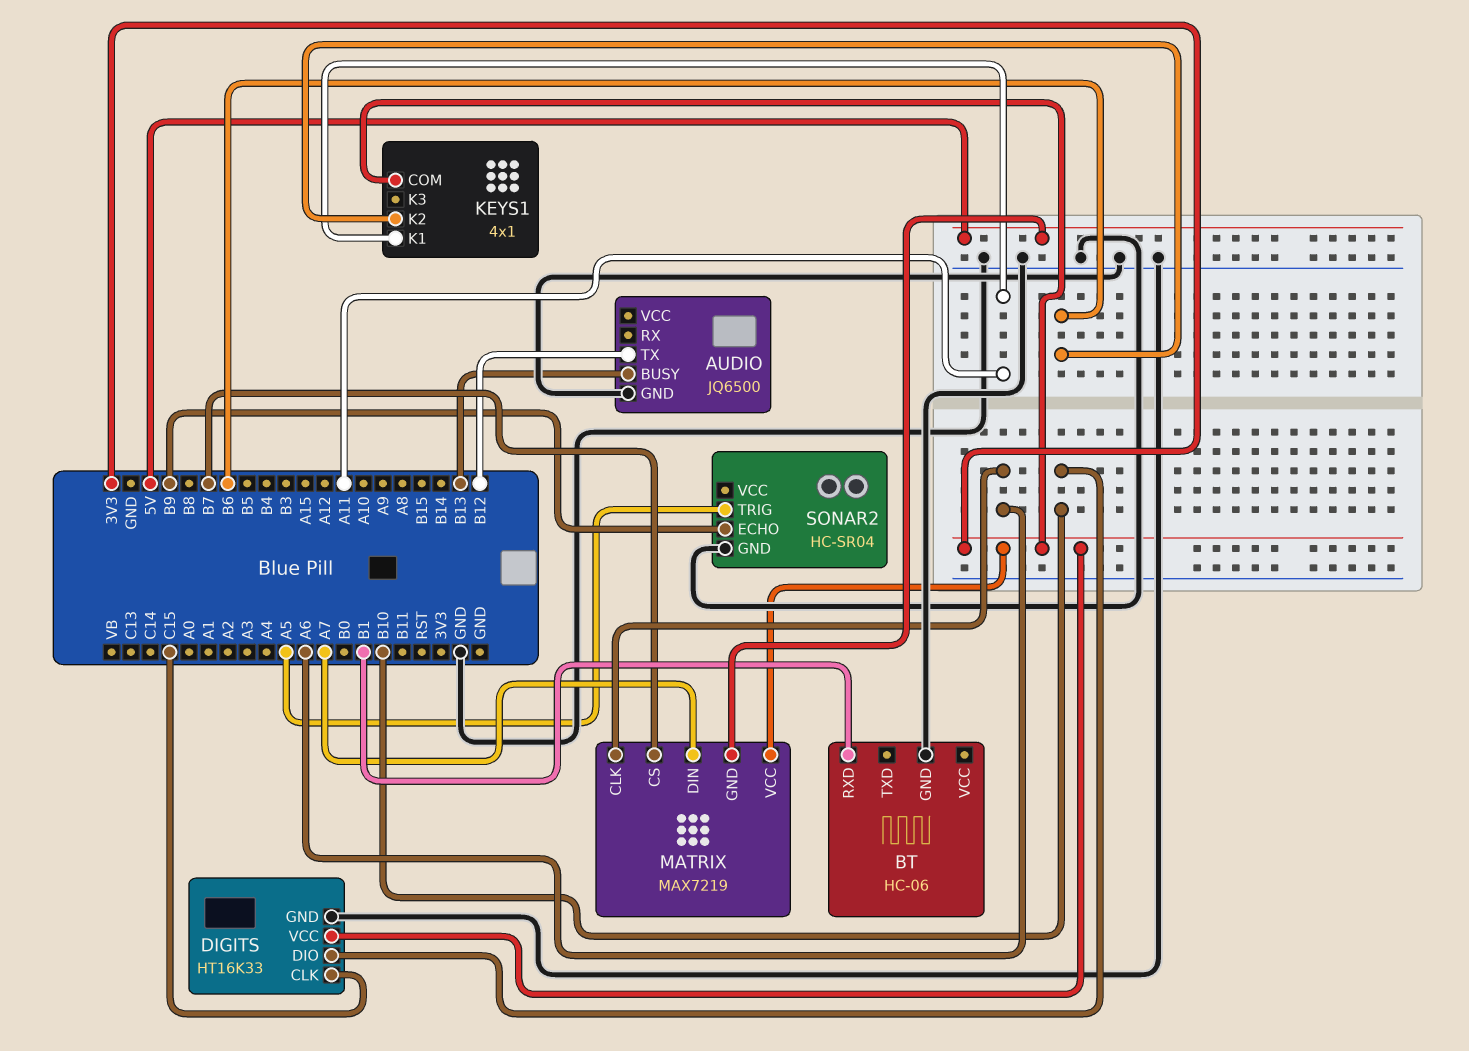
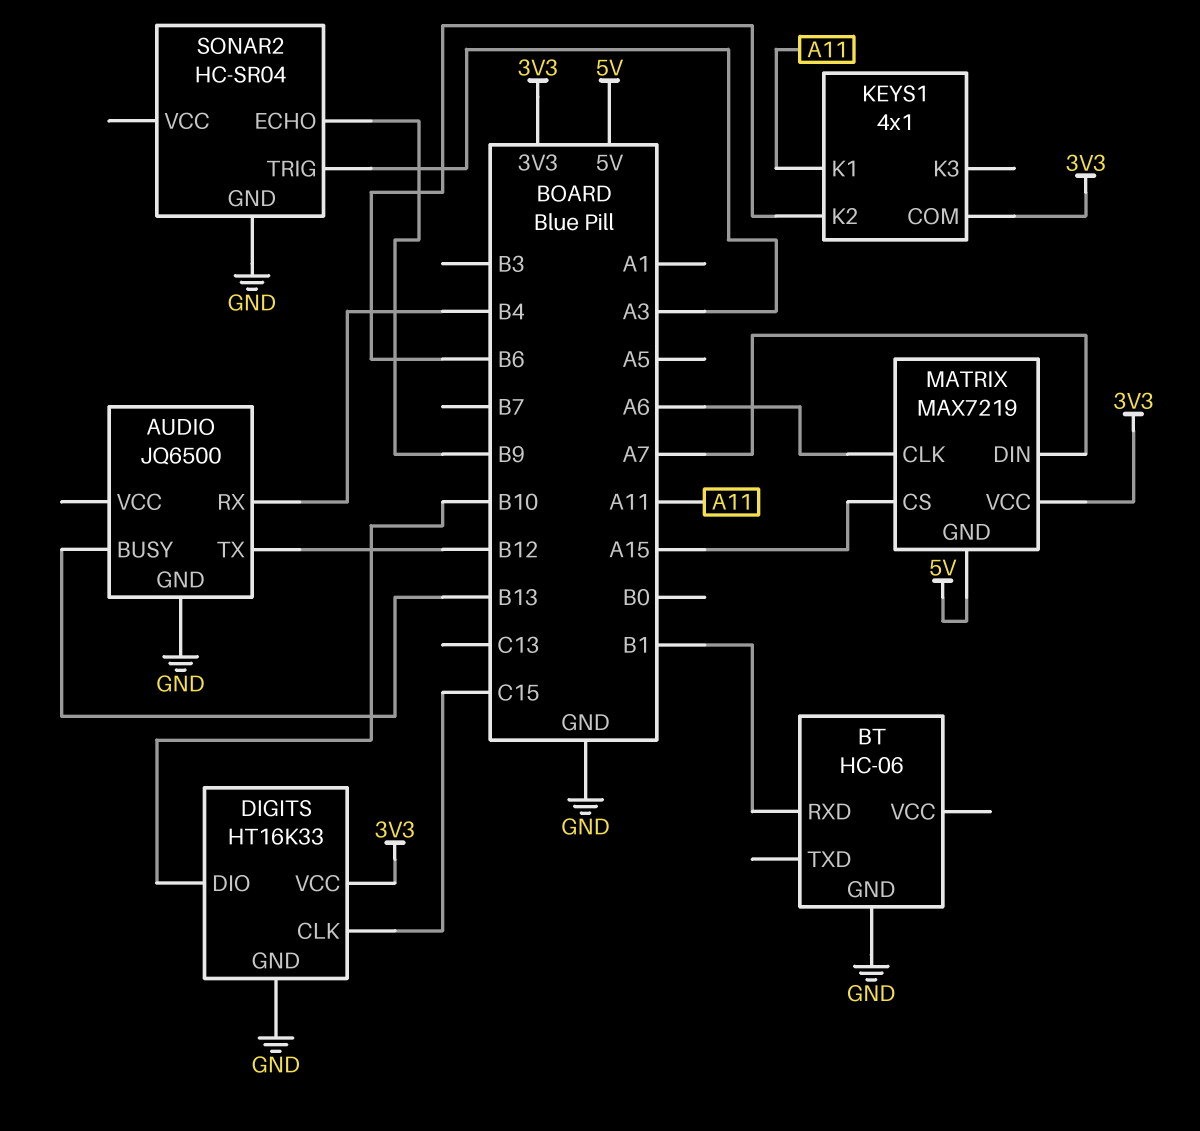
AUDIO pin RX: none -> B4
MATRIX pin CS: B7 -> A15
SONAR2 pin TRIG: A5 -> A3

